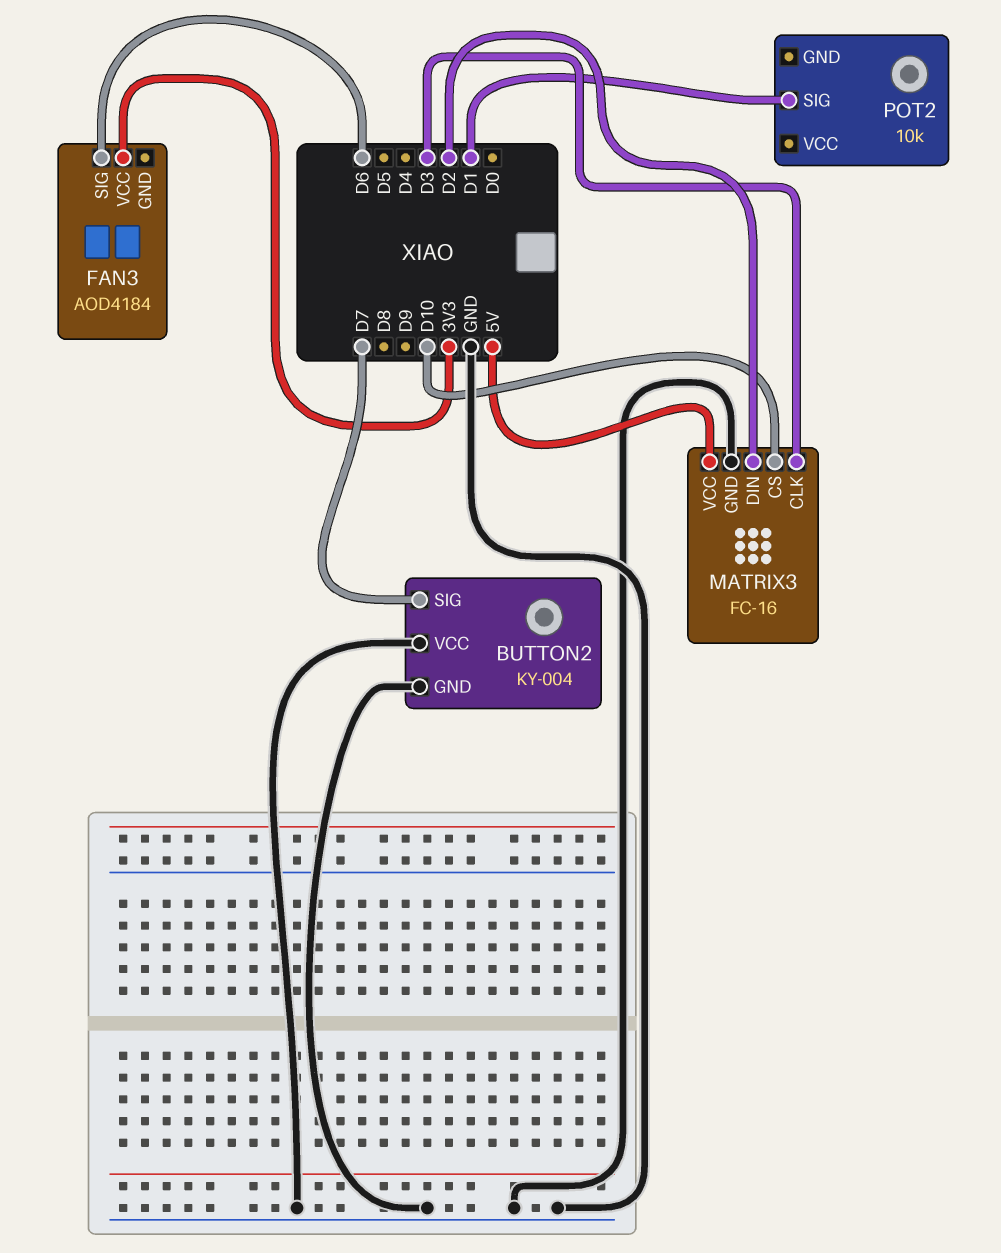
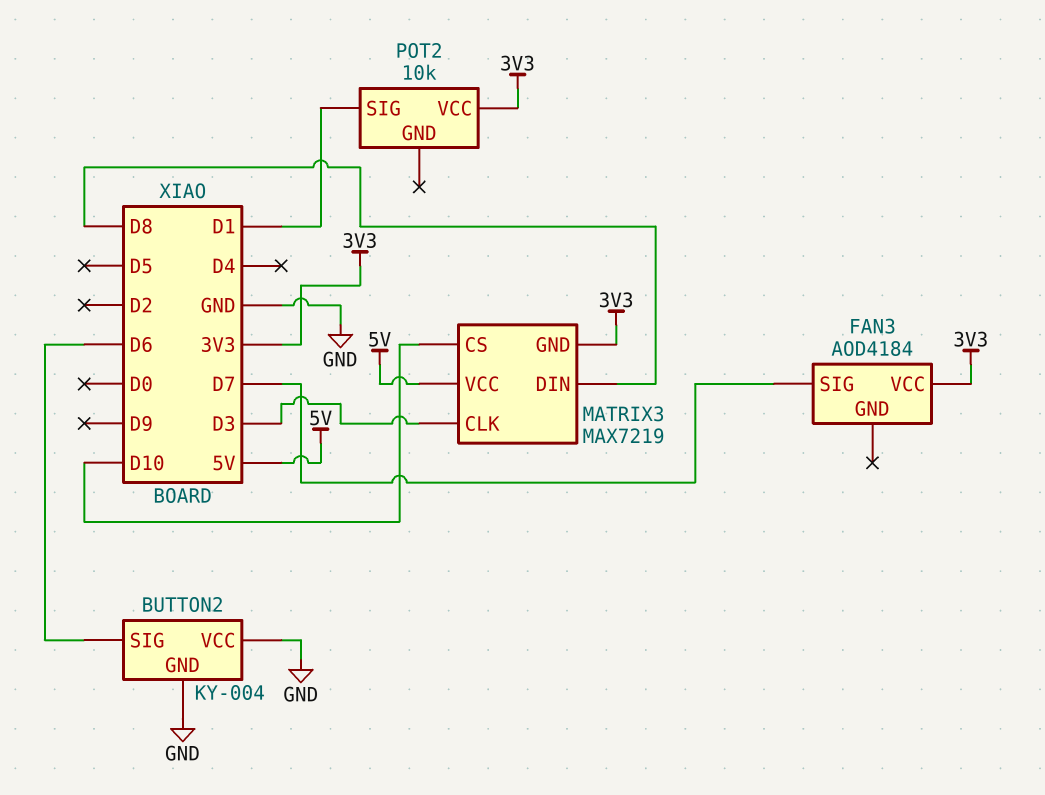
BUTTON2 pin SIG: D7 -> D6
FAN3 pin SIG: D6 -> D7
MATRIX3: FC-16 -> MAX7219
MATRIX3 pin DIN: D2 -> D8
MATRIX3 pin GND: GND -> 3V3
POT2 pin VCC: none -> 3V3

